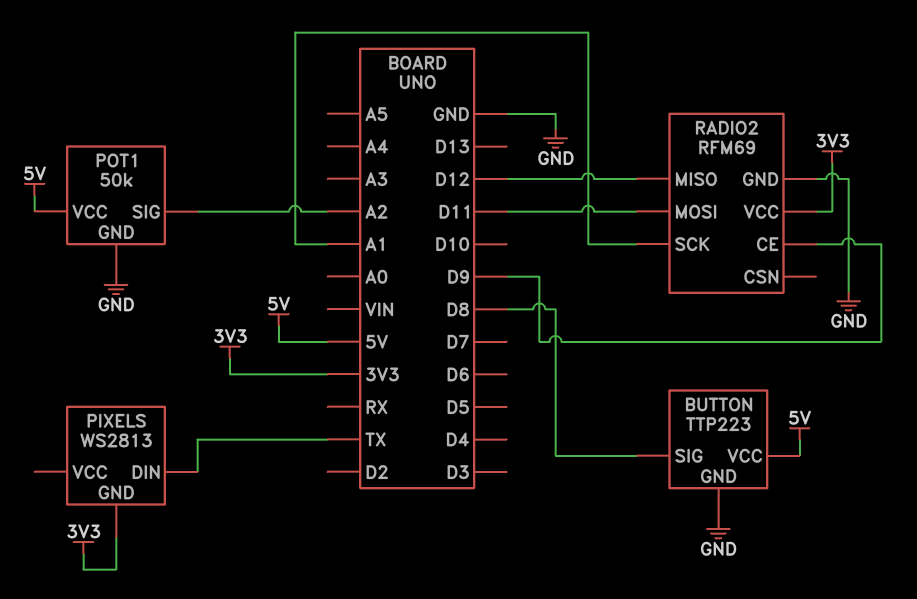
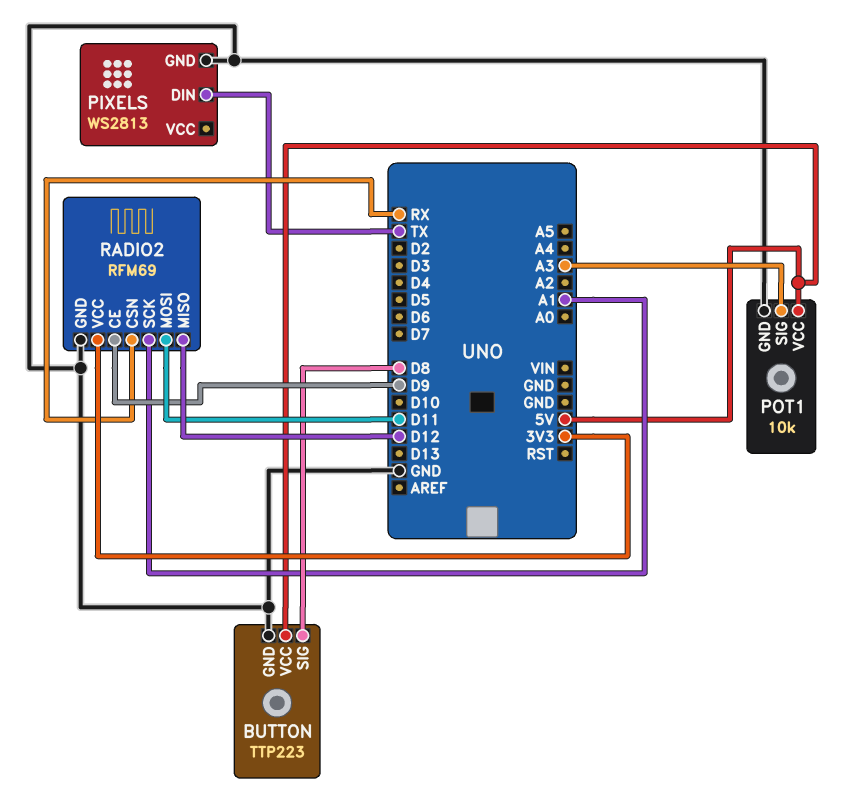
PIXELS pin GND: 3V3 -> GND
POT1: 50k -> 10k
POT1 pin SIG: A2 -> A3
RADIO2 pin CSN: none -> RX

